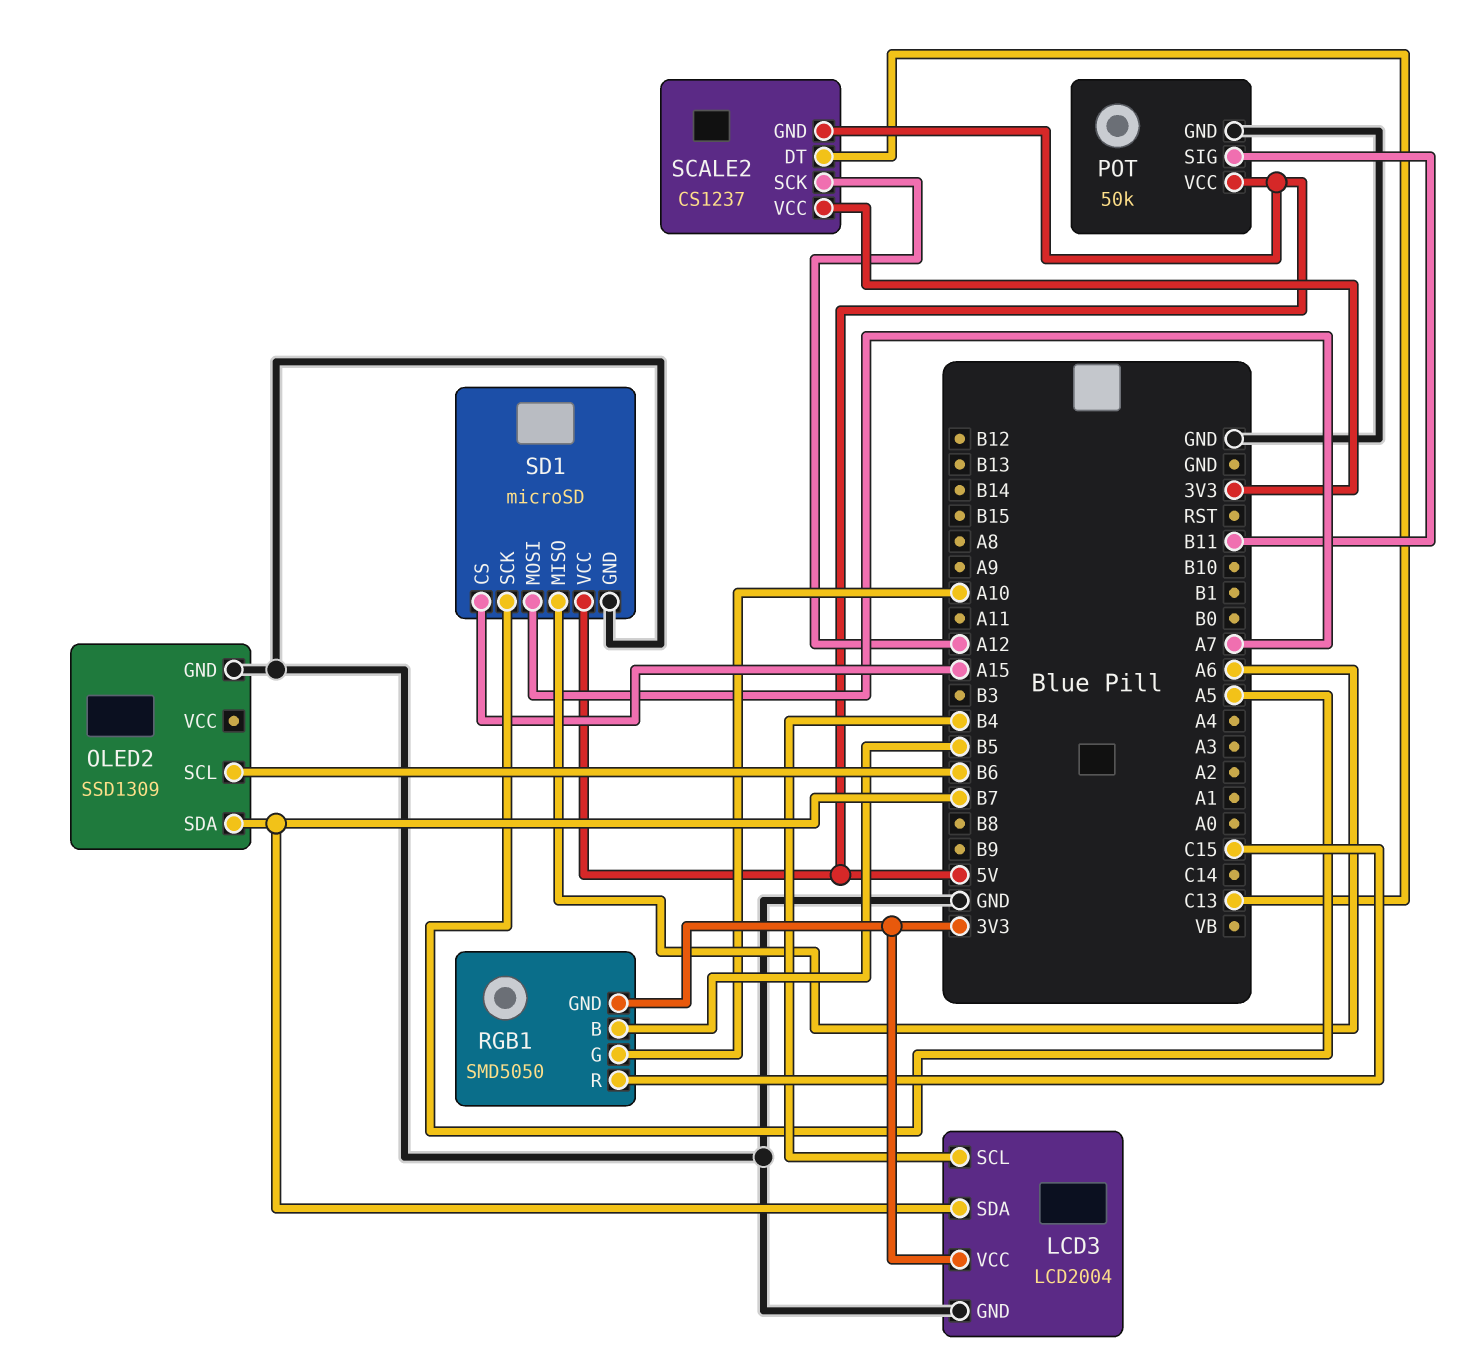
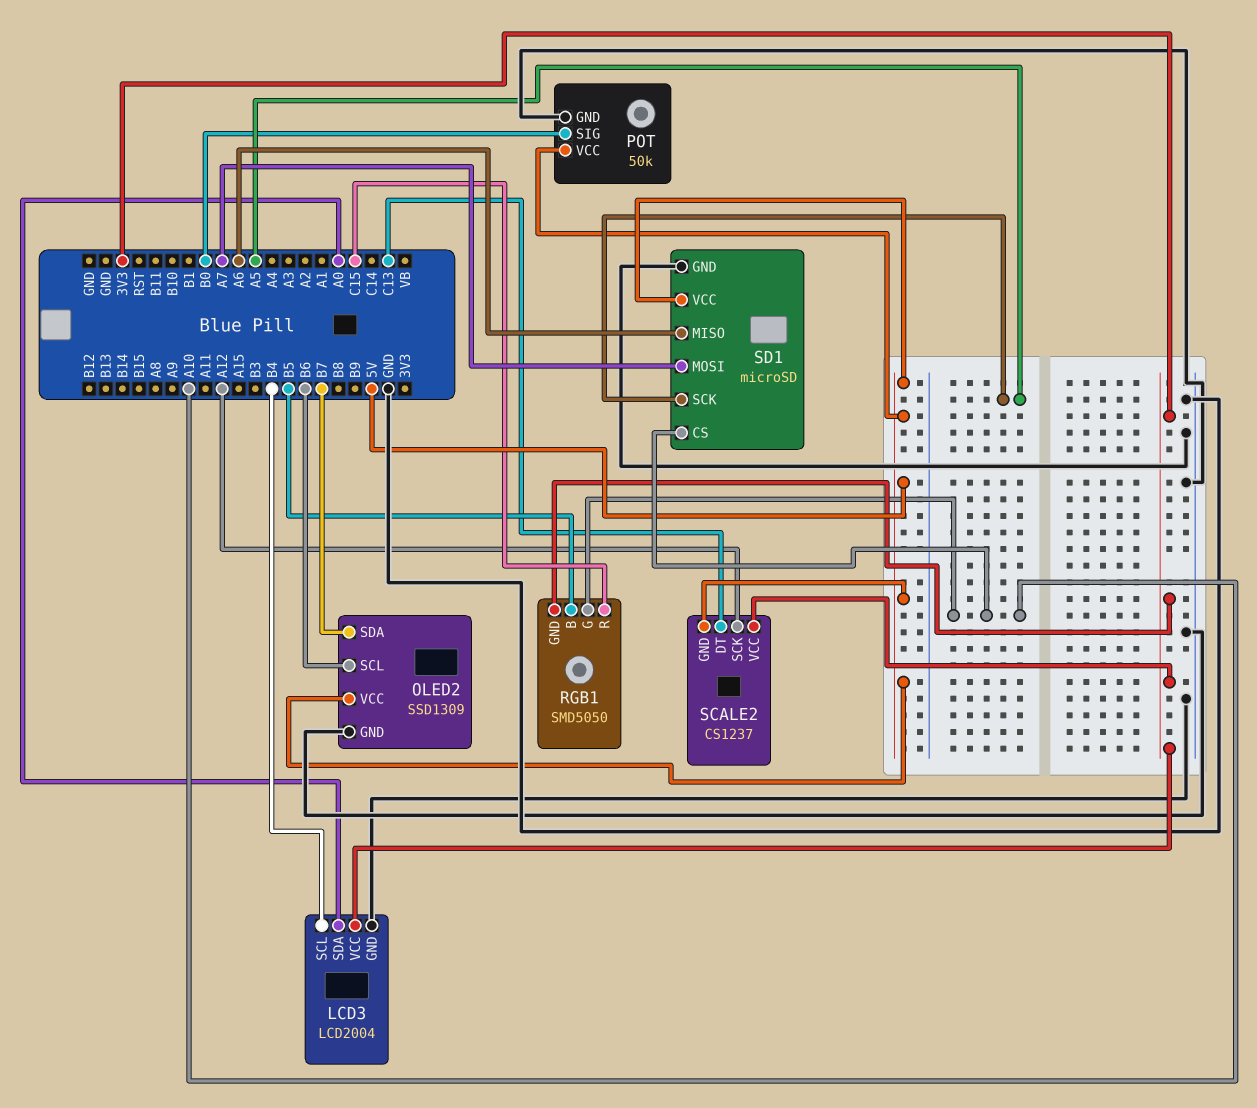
LCD3 pin SDA: B7 -> A0
OLED2 pin VCC: none -> 5V
POT pin SIG: B11 -> B0
SD1 pin CS: A15 -> A10

